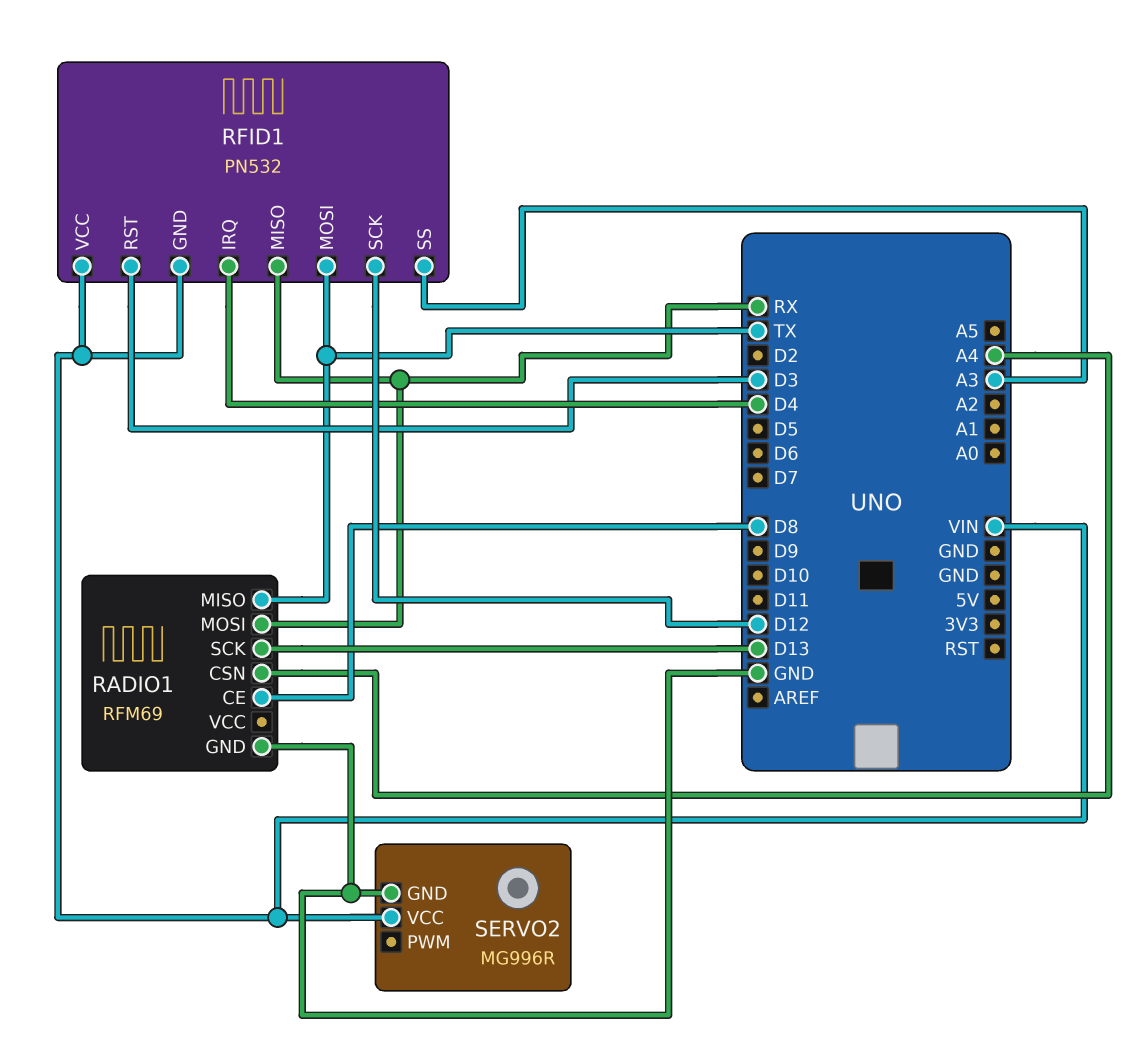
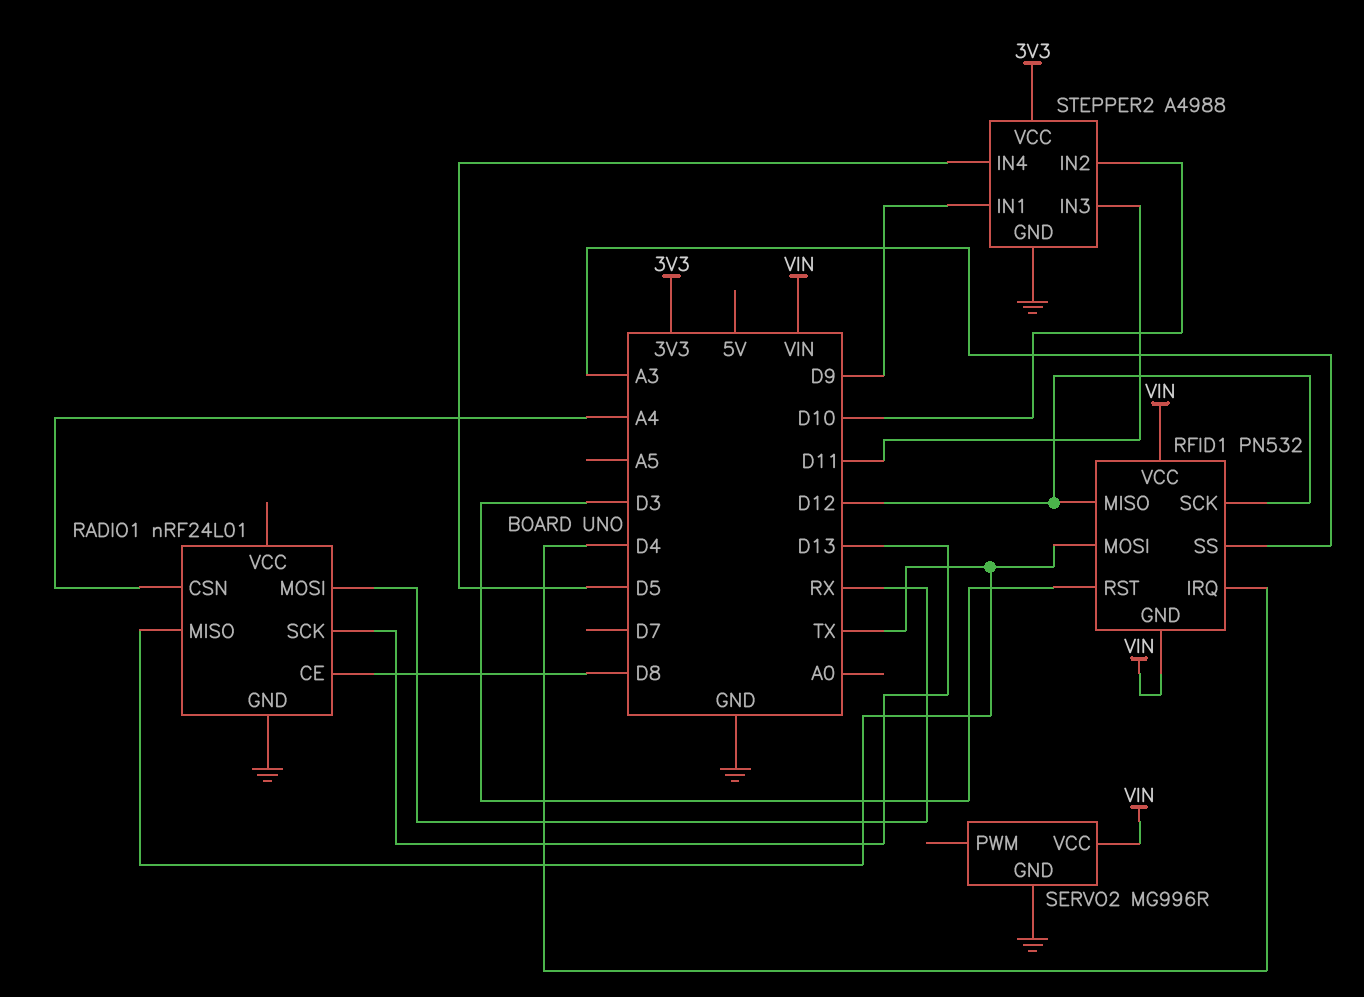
RADIO1: RFM69 -> nRF24L01
RFID1 pin MISO: RX -> D12
STEPPER2: none -> A4988
STEPPER2 pin GND: none -> GND
STEPPER2 pin IN1: none -> D9
STEPPER2 pin IN2: none -> D10
STEPPER2 pin IN3: none -> D11
STEPPER2 pin IN4: none -> D5
STEPPER2 pin VCC: none -> 3V3

